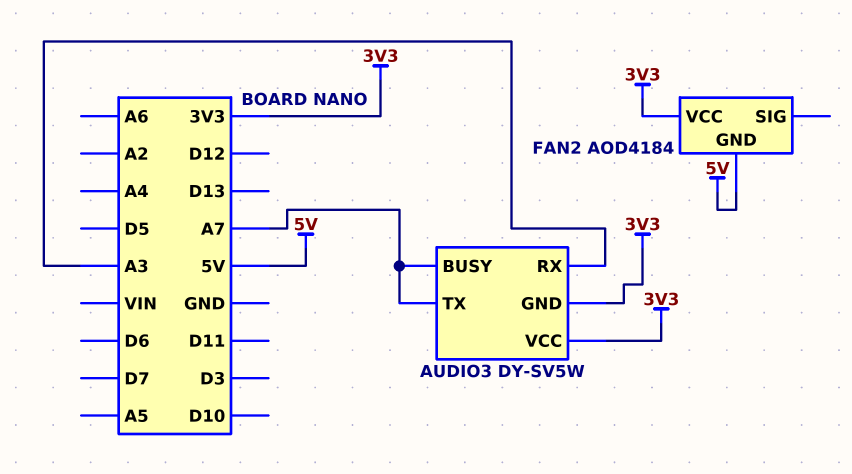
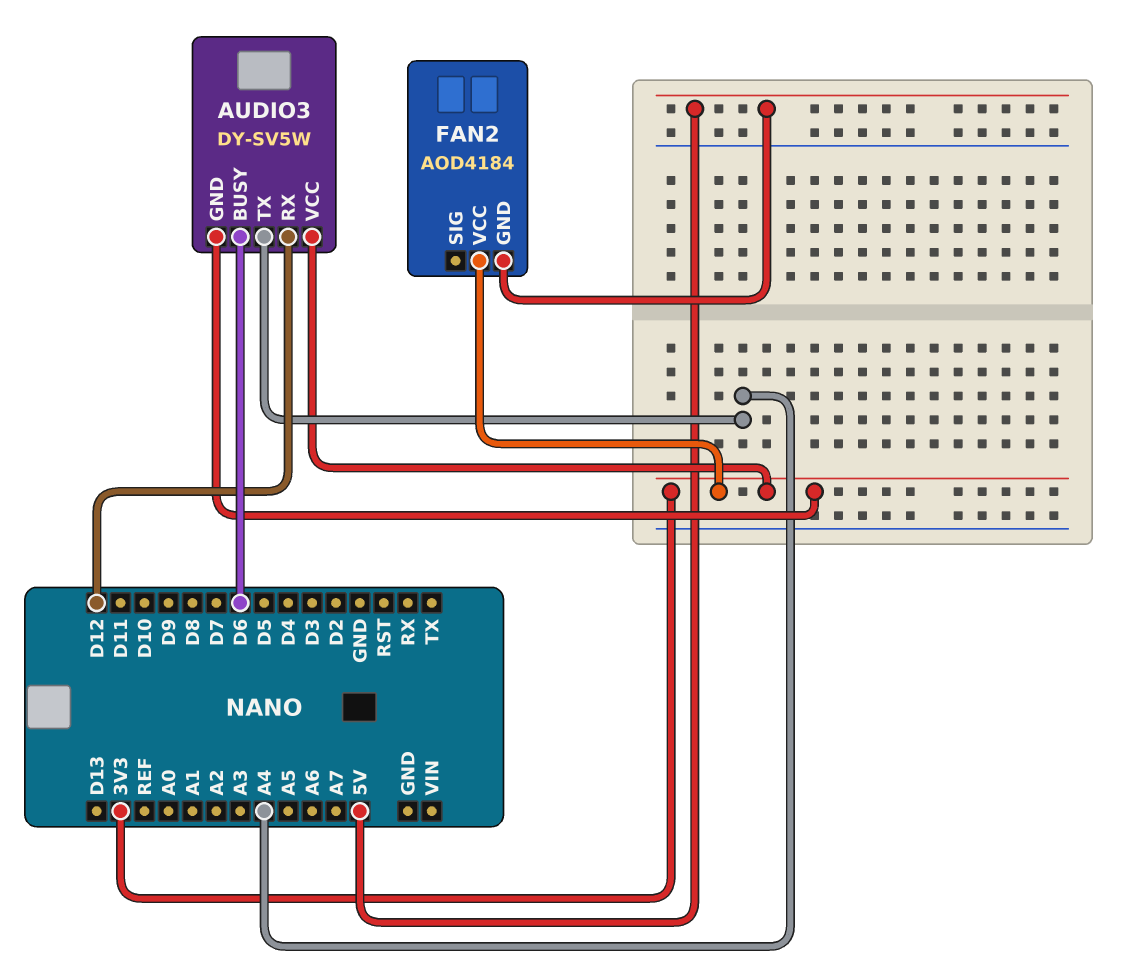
AUDIO3 pin BUSY: A7 -> D6
AUDIO3 pin RX: A3 -> D12
AUDIO3 pin TX: A7 -> A4

